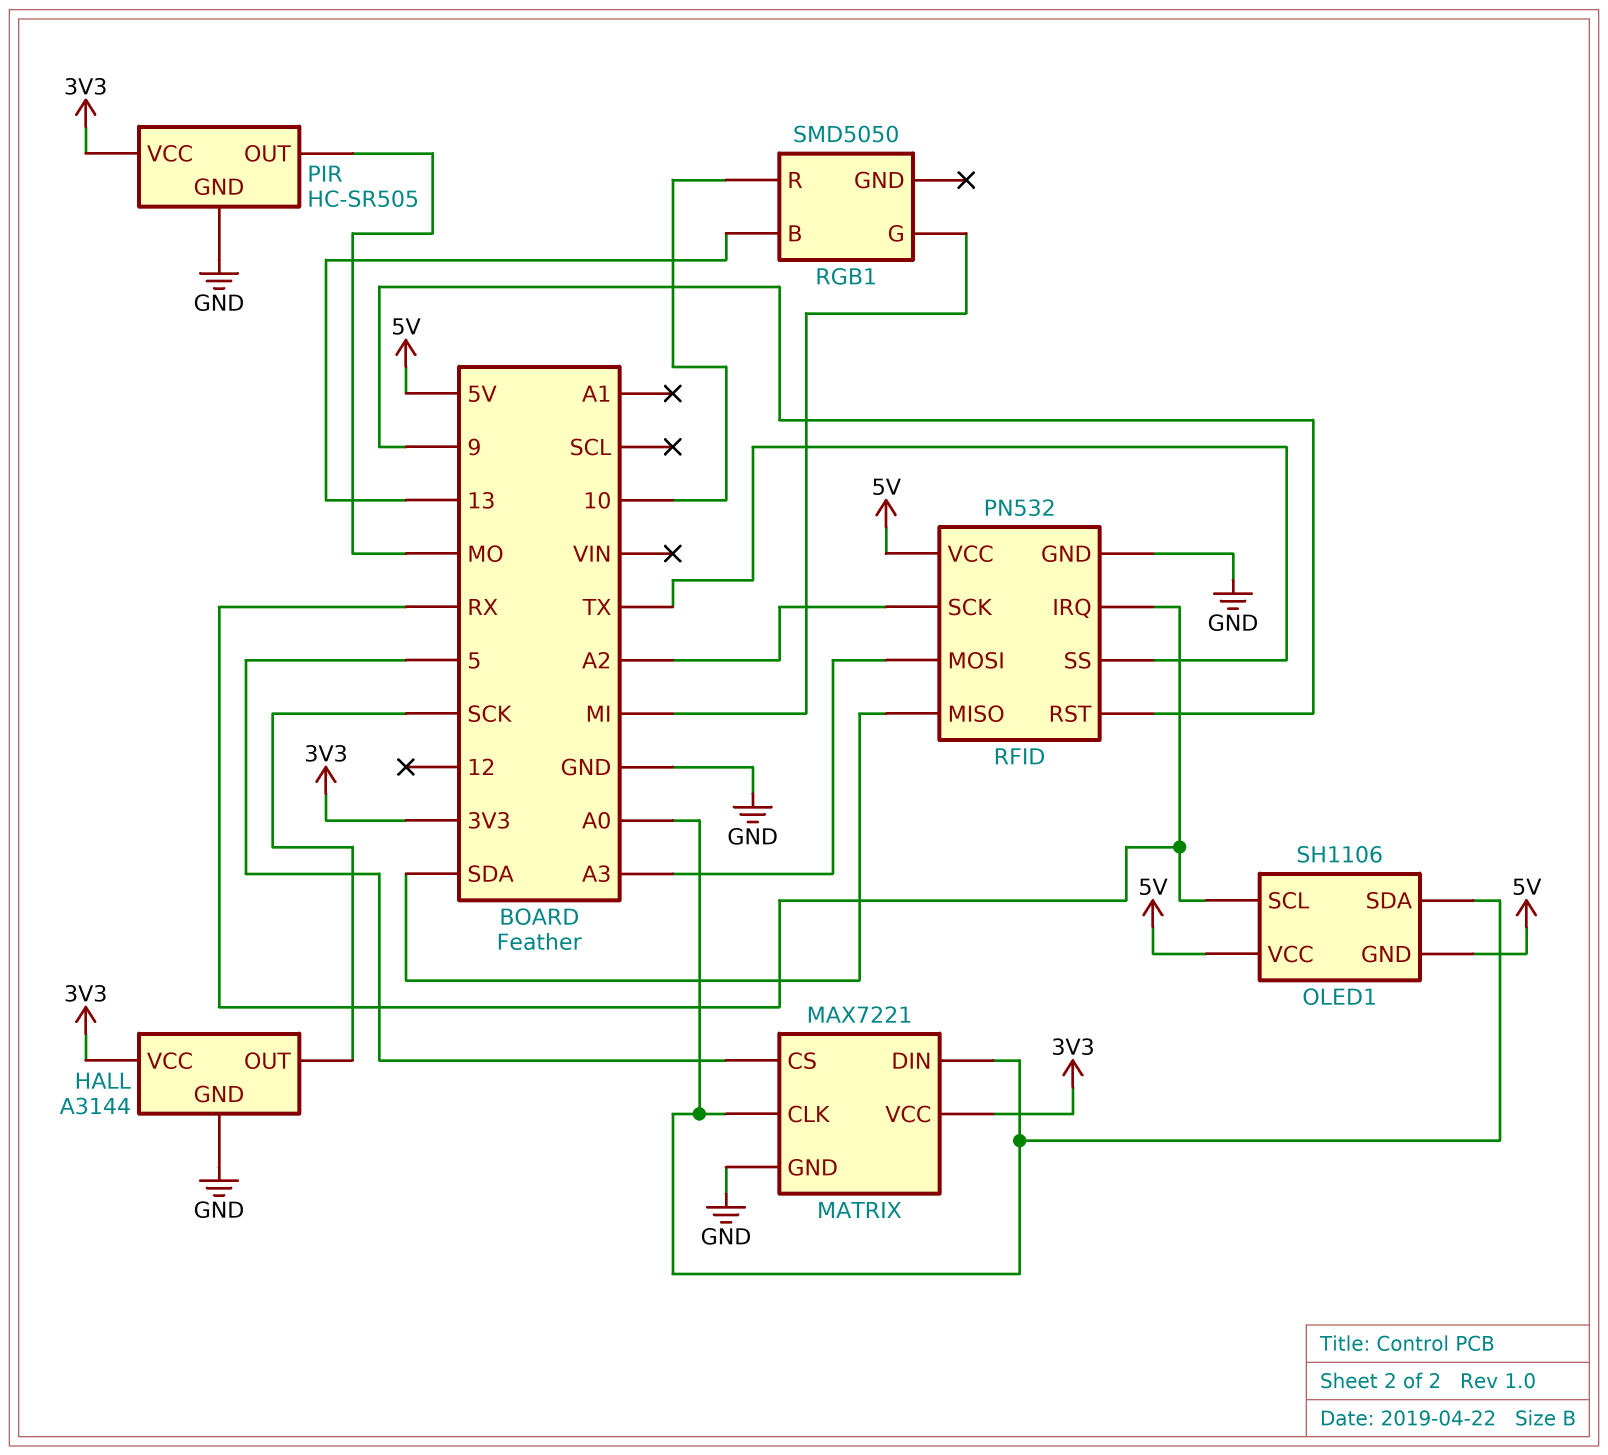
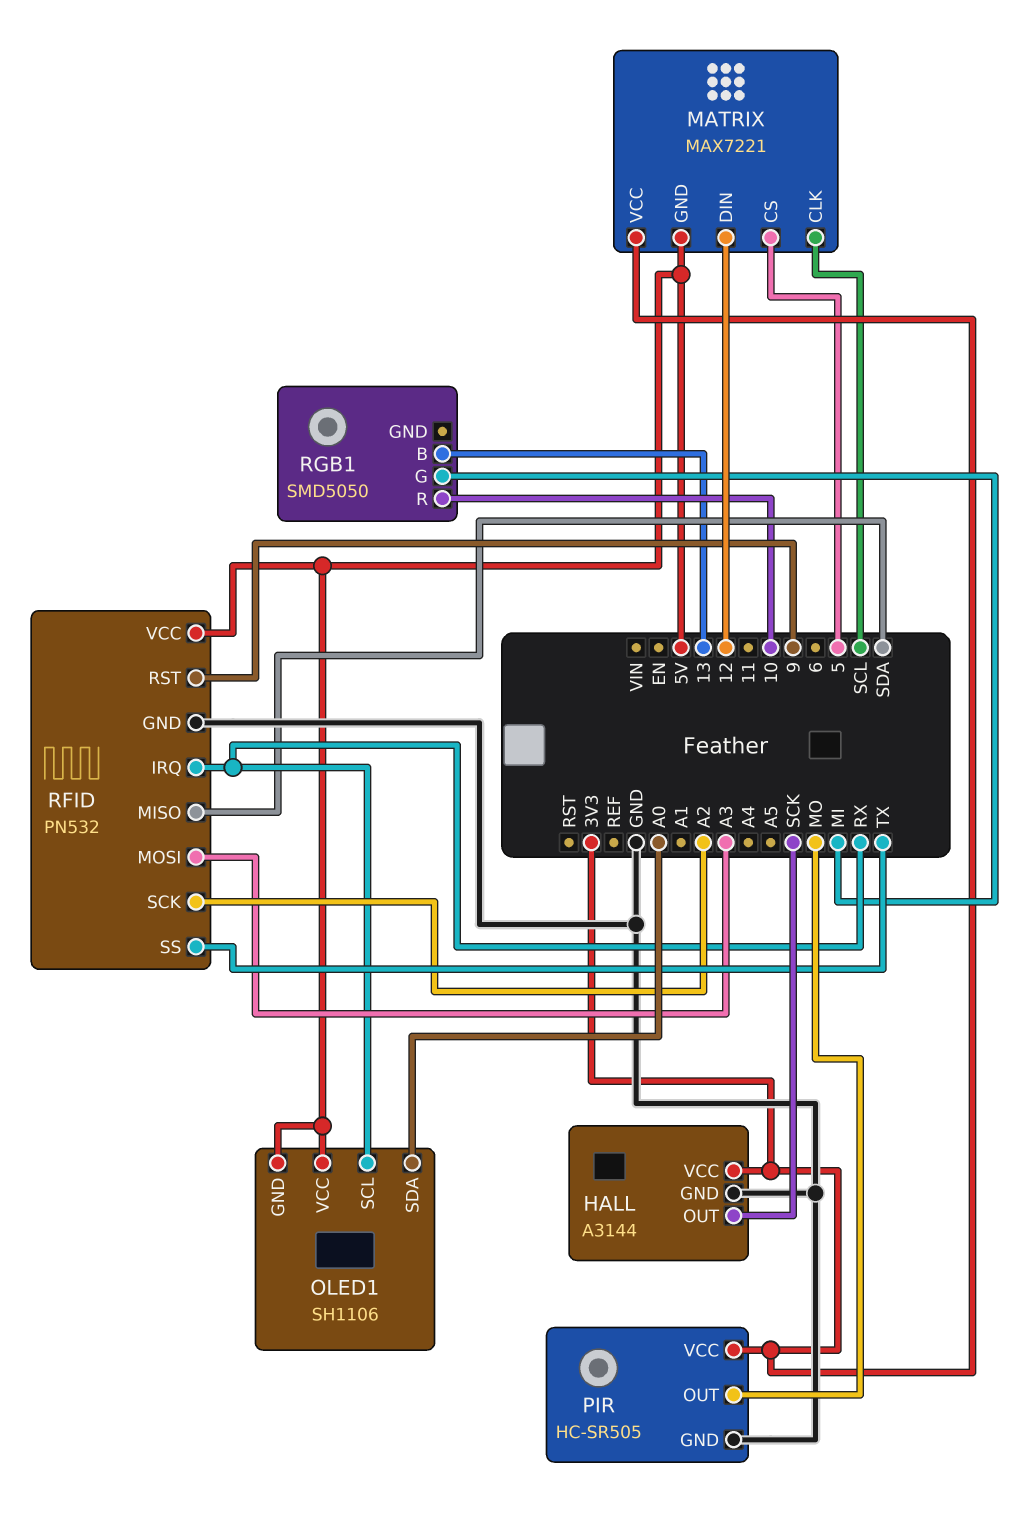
MATRIX pin CLK: A0 -> SCL
MATRIX pin DIN: A0 -> 12
MATRIX pin GND: GND -> 5V

